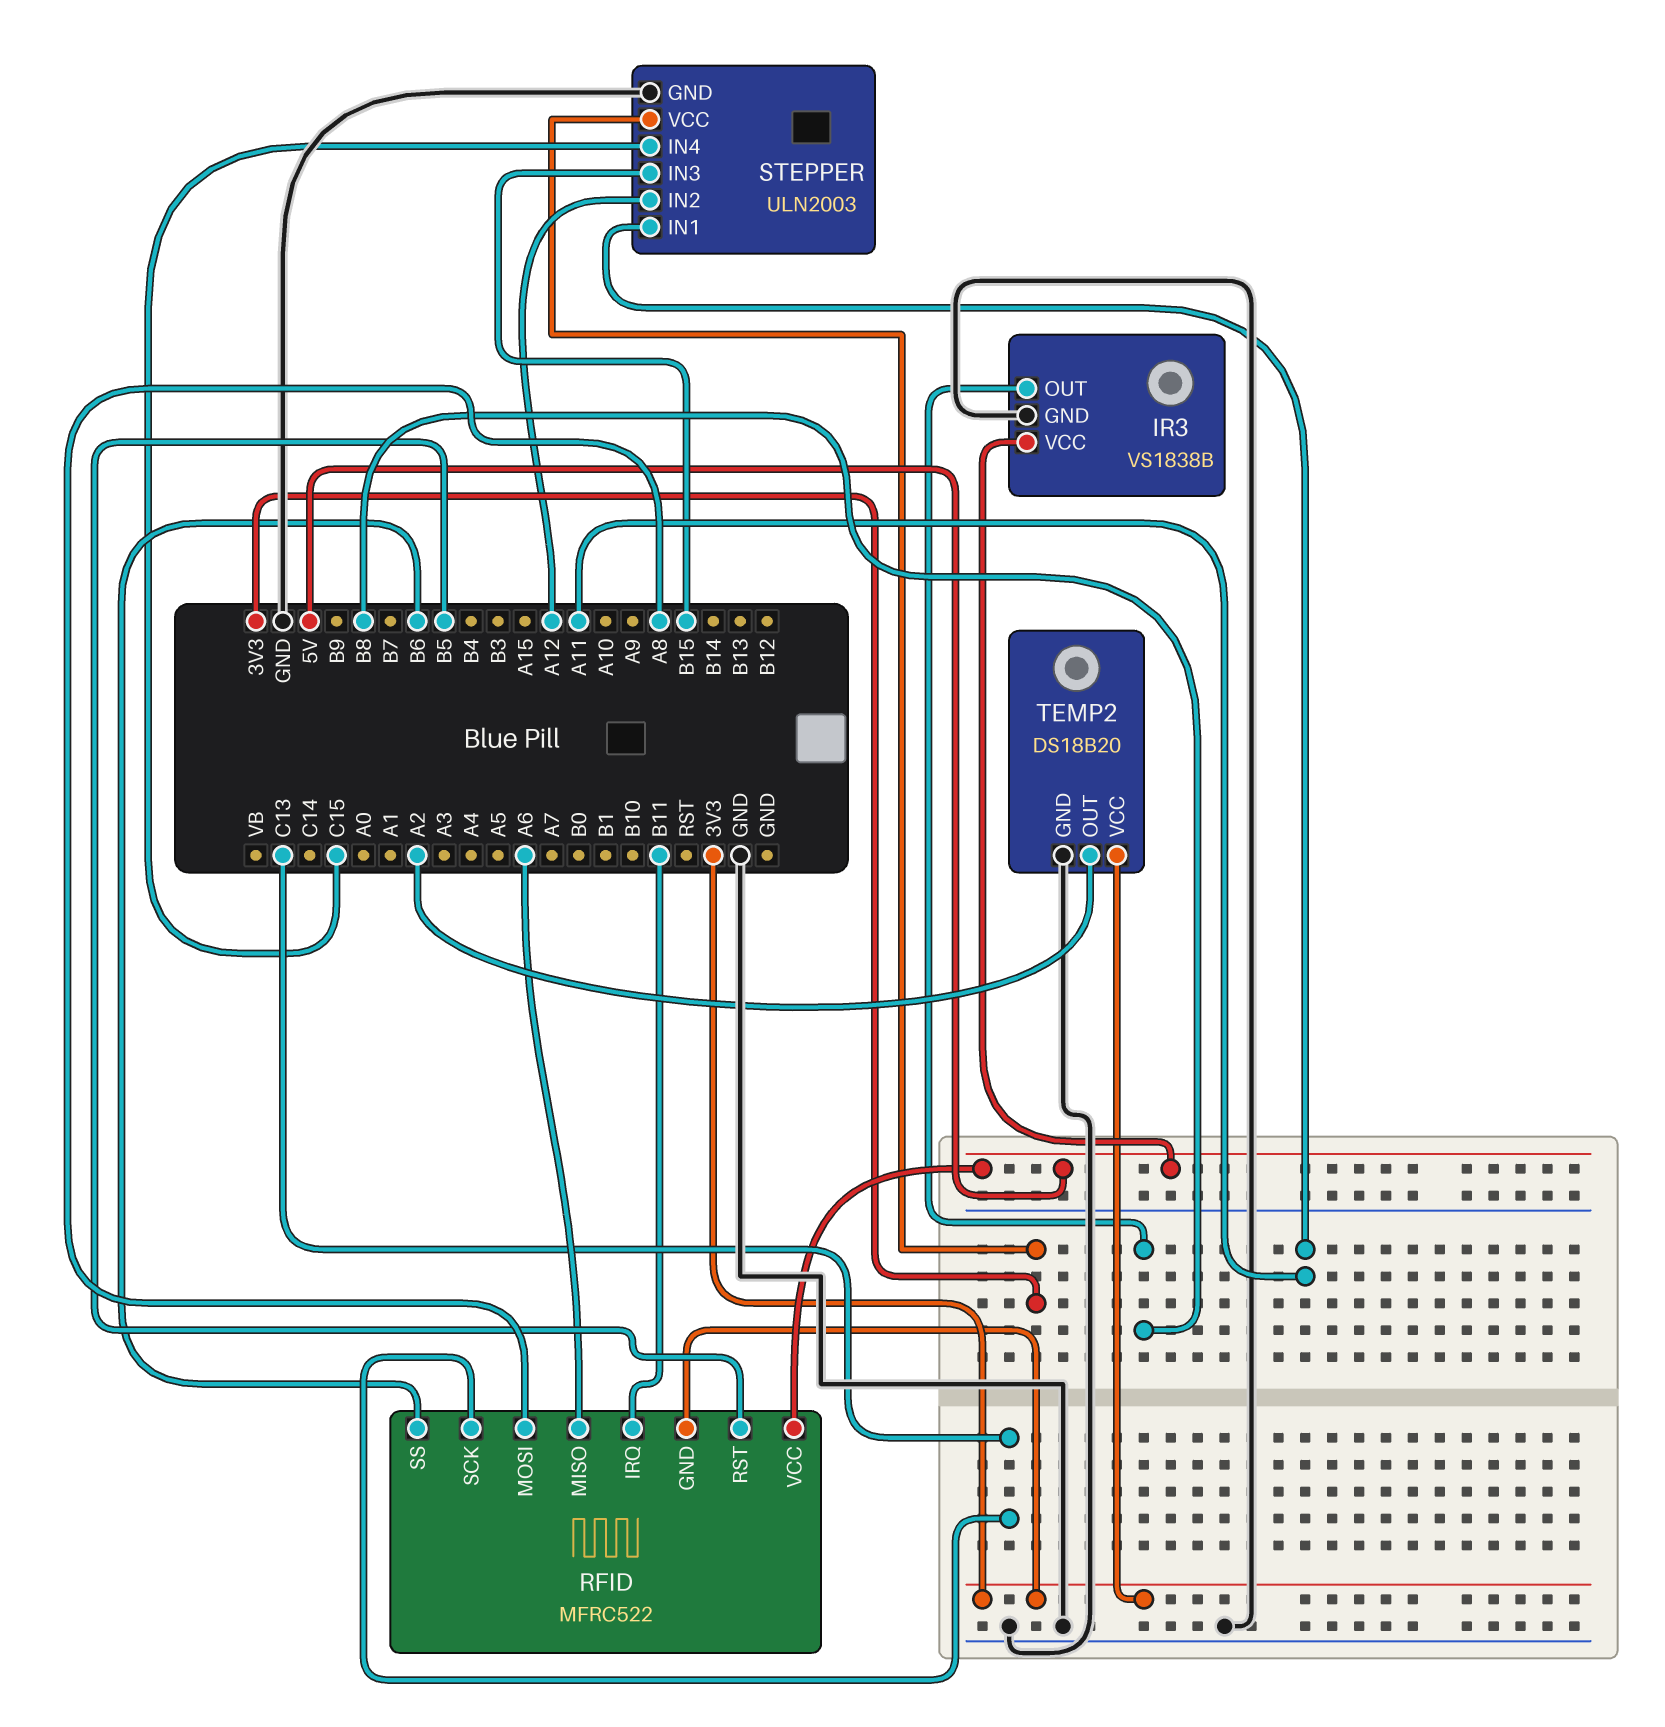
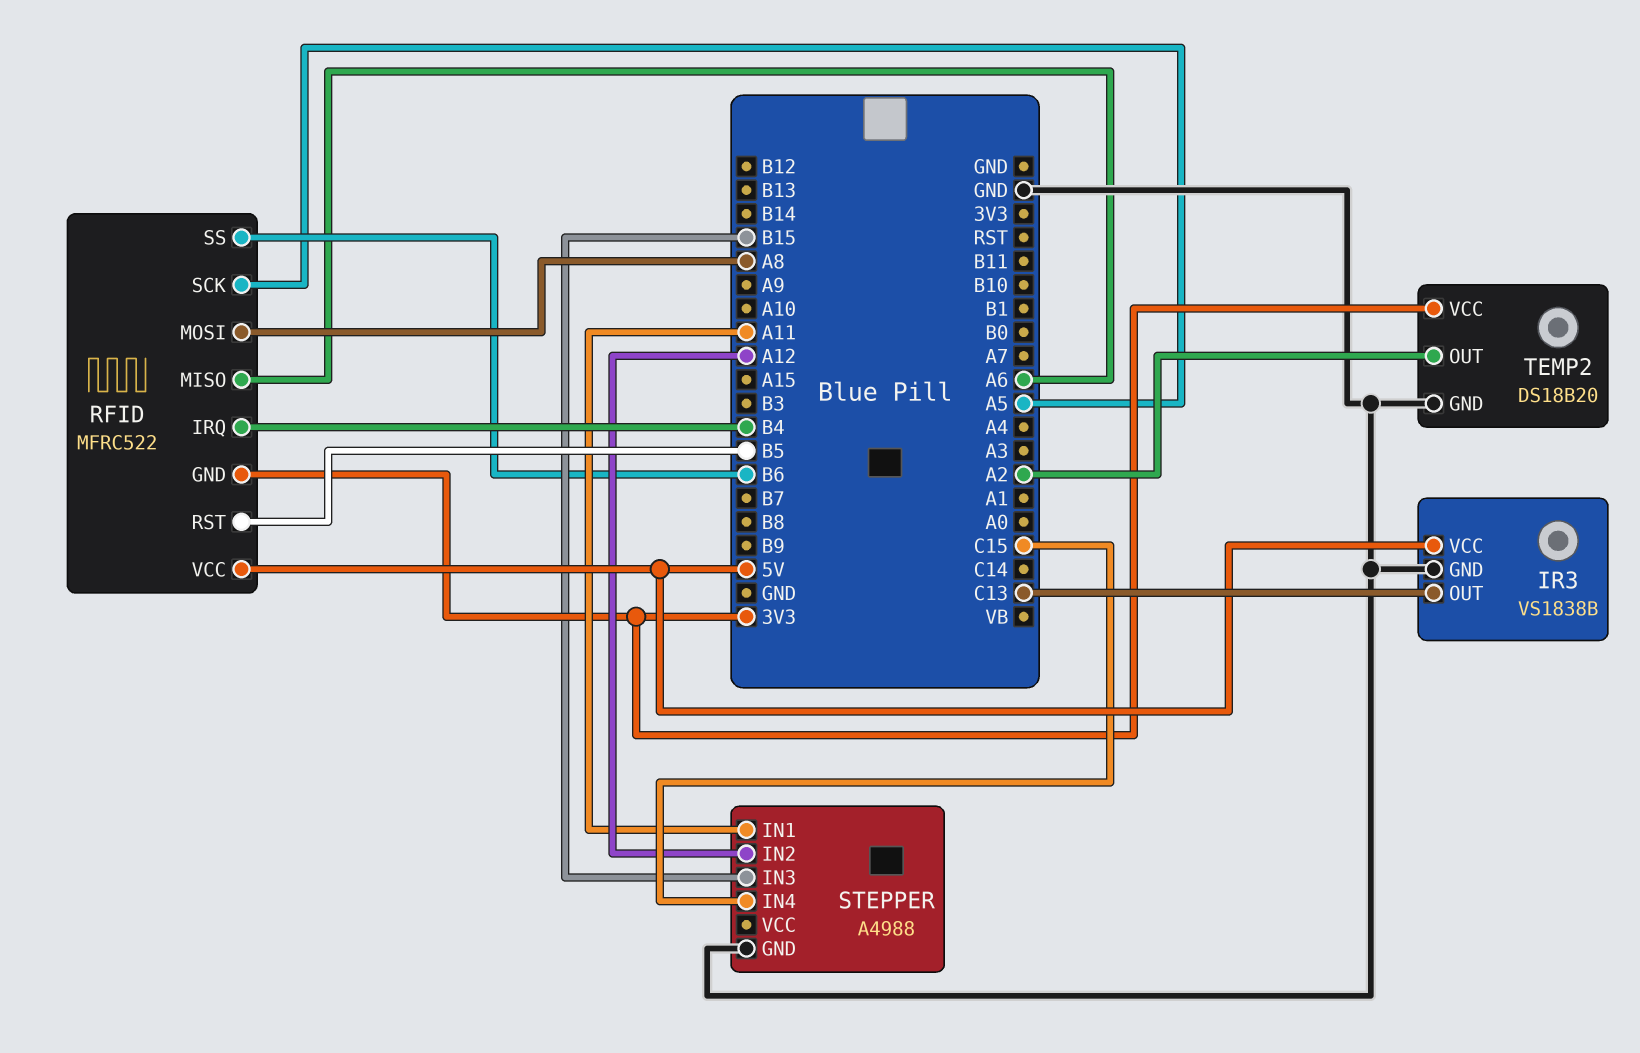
IR3 pin OUT: B8 -> C13
RFID pin IRQ: B11 -> B4
RFID pin SCK: C13 -> A5
STEPPER: ULN2003 -> A4988
STEPPER pin VCC: 3V3 -> none

